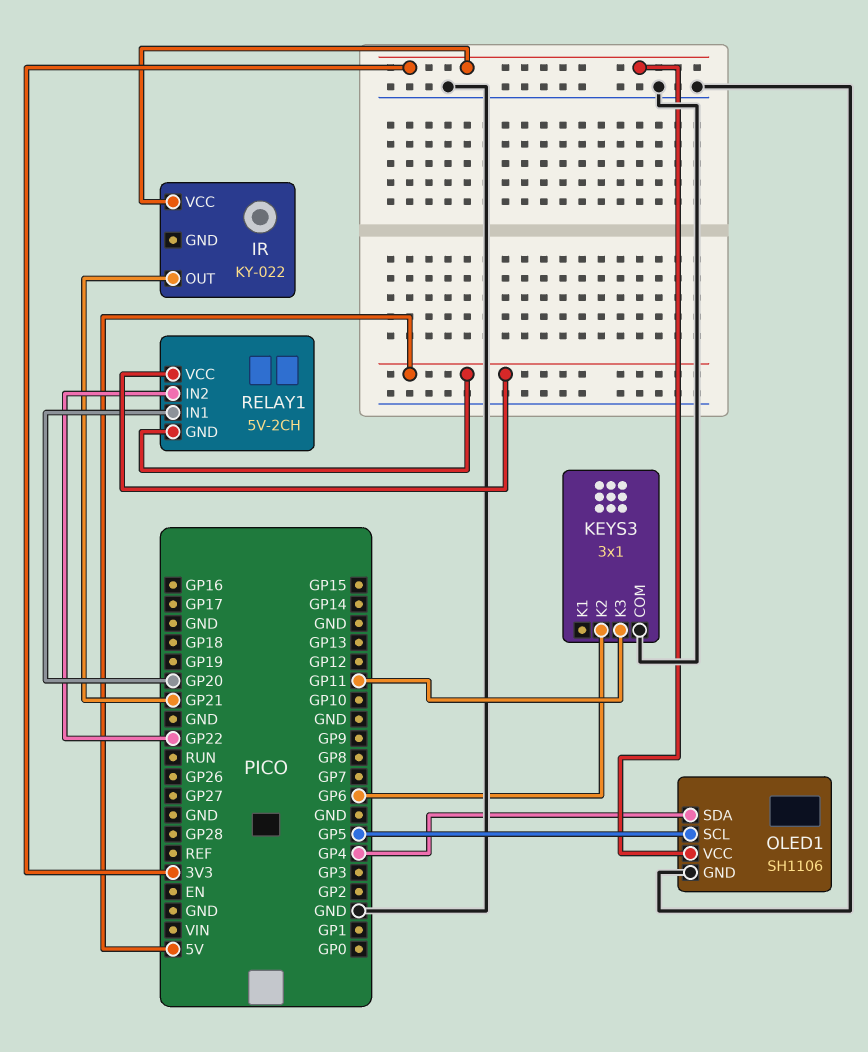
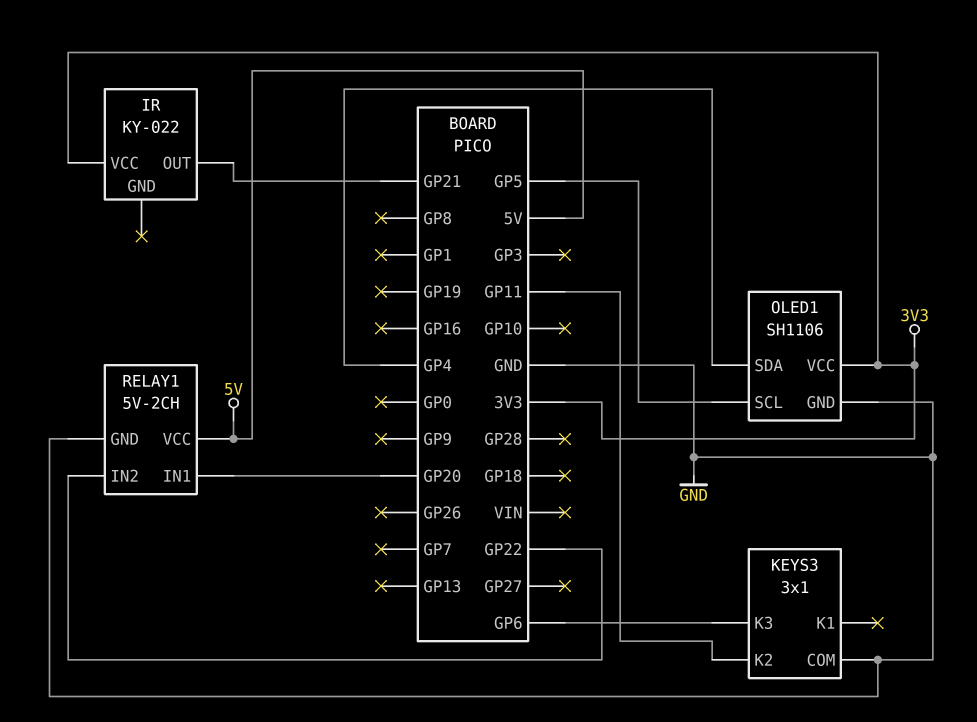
KEYS3 pin K2: GP6 -> GP11
KEYS3 pin K3: GP11 -> GP6
RELAY1 pin GND: 5V -> GND

